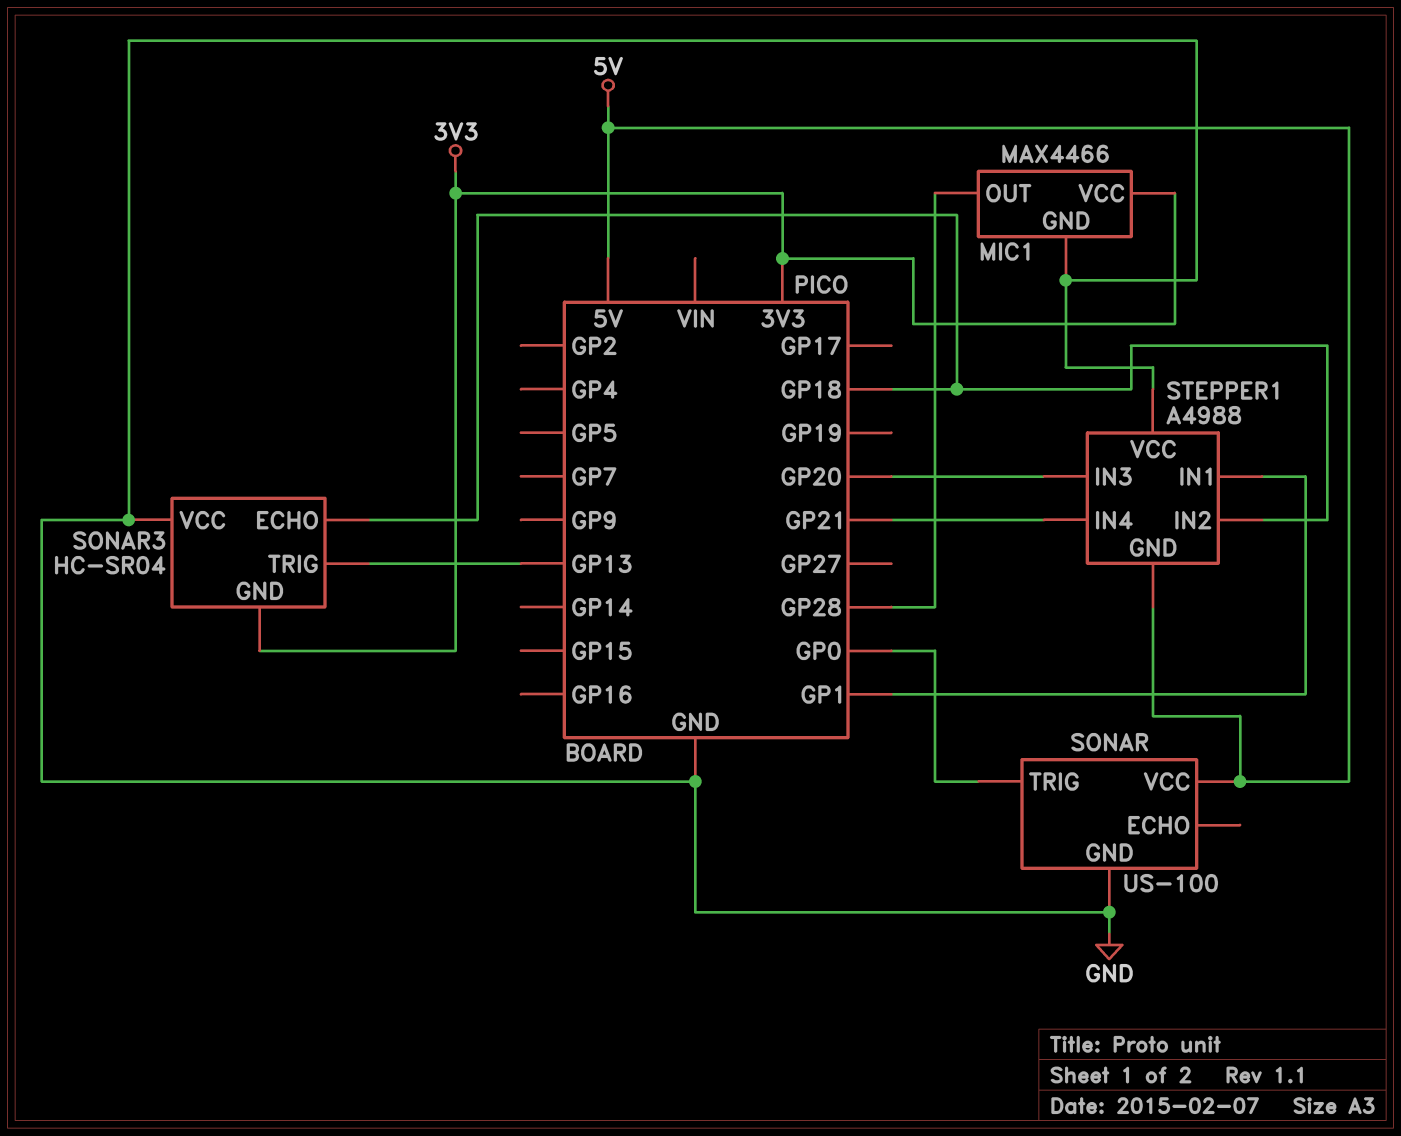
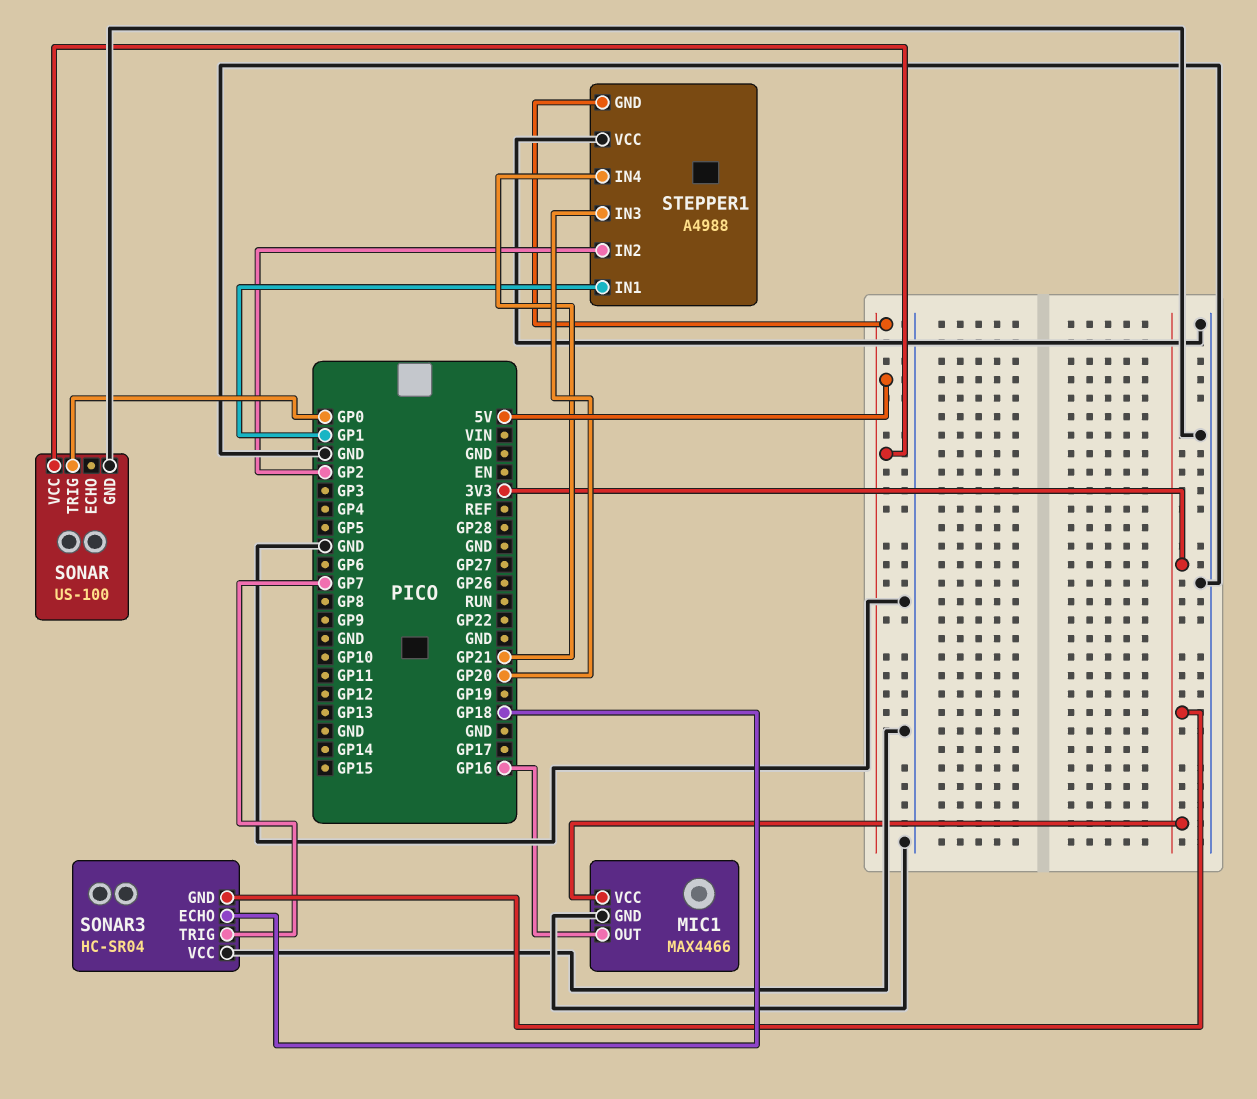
MIC1 pin OUT: GP28 -> GP16
SONAR3 pin TRIG: GP13 -> GP7
STEPPER1 pin IN2: GP18 -> GP2

